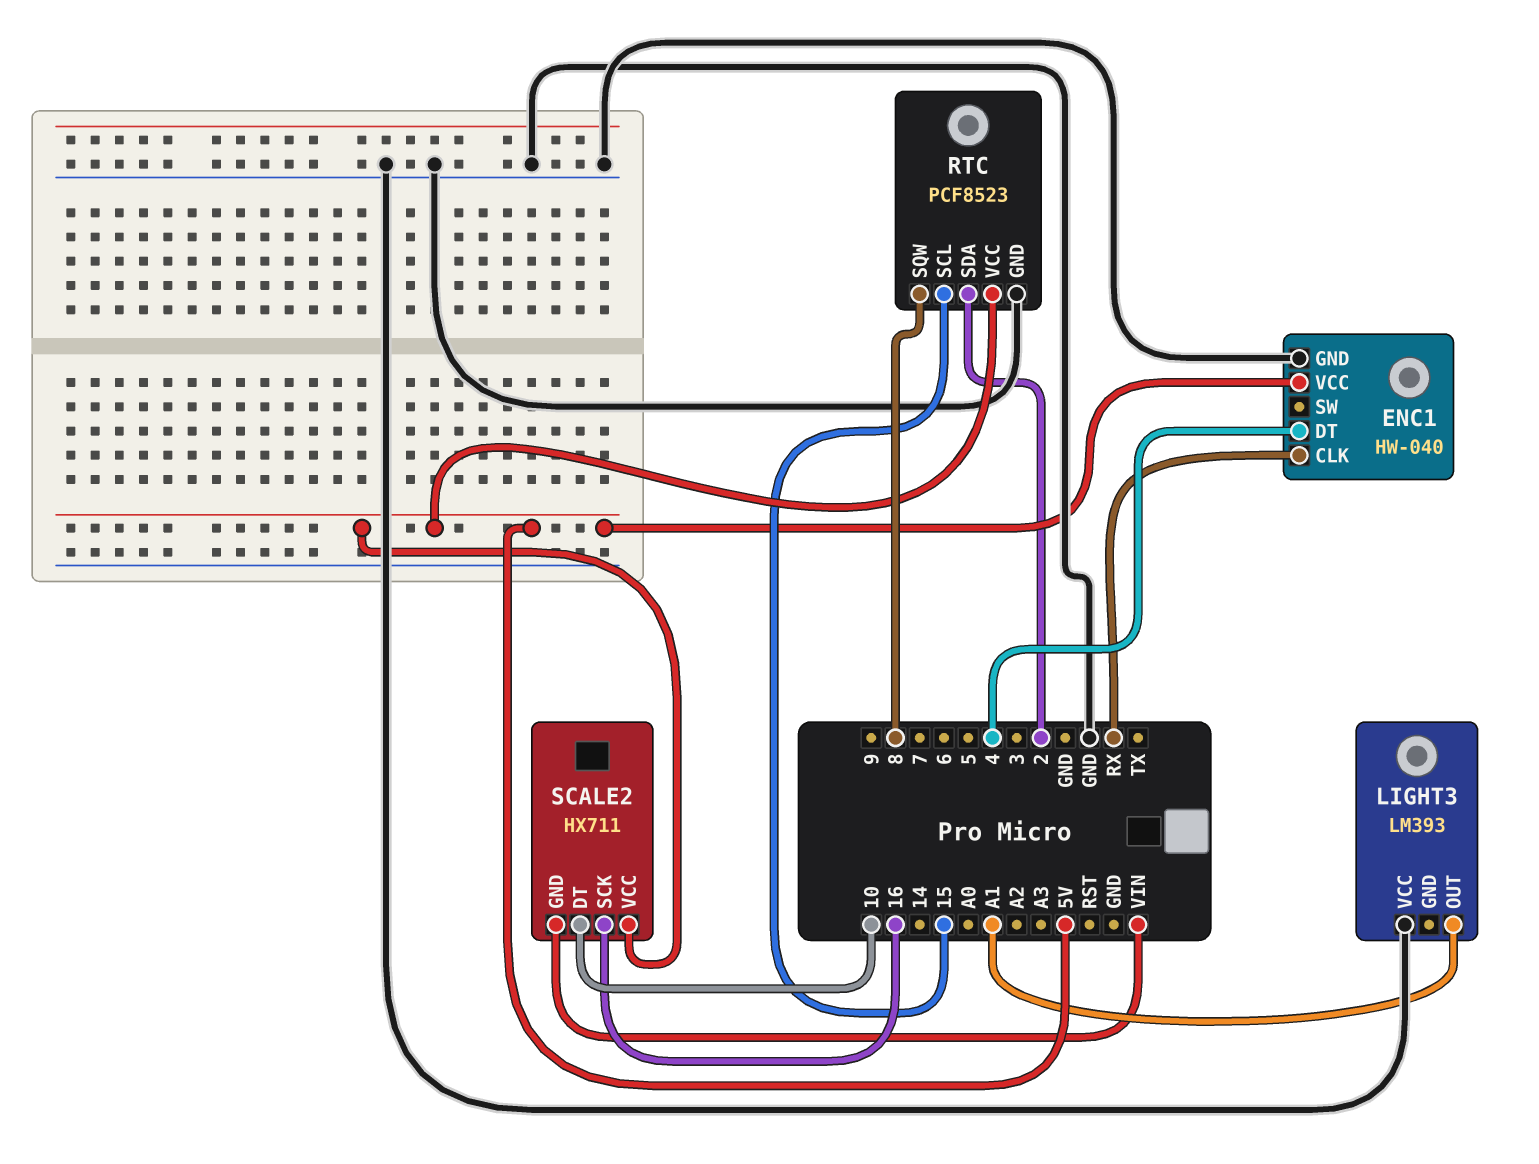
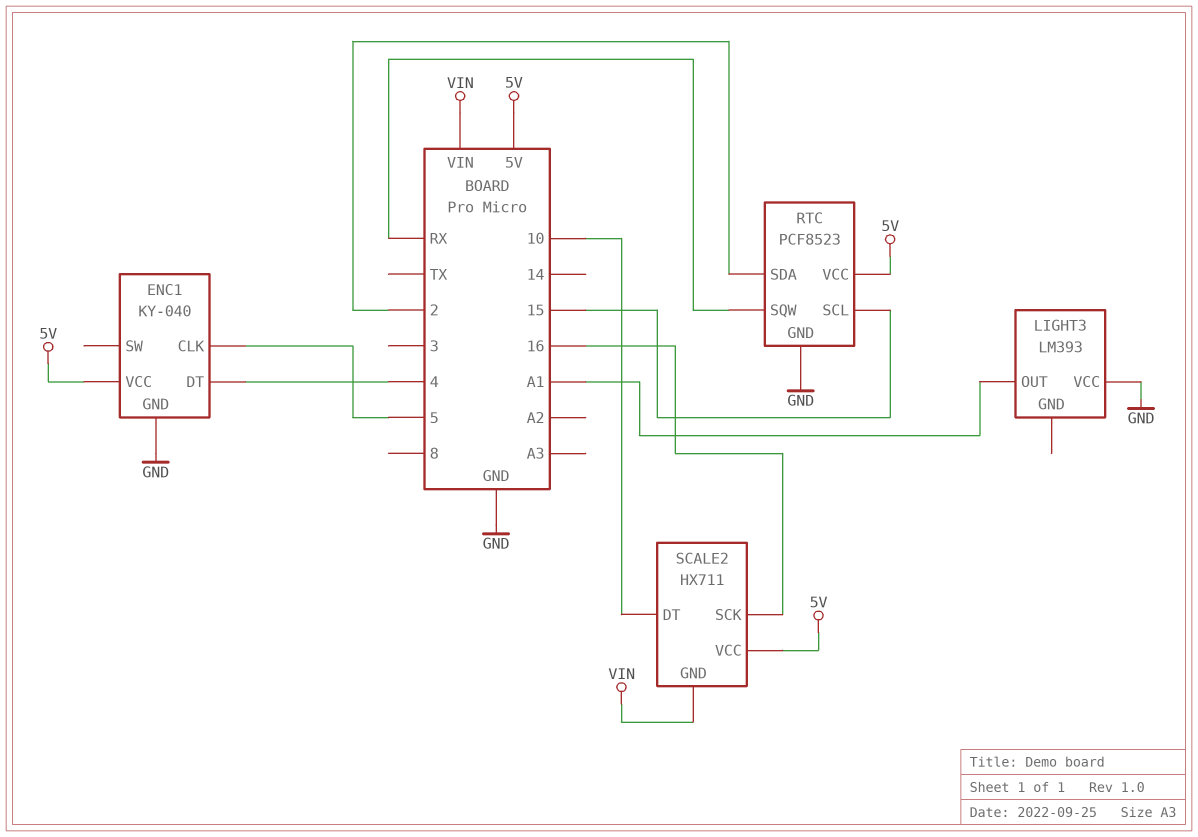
ENC1: HW-040 -> KY-040
ENC1 pin CLK: RX -> 5
RTC pin SQW: 8 -> RX

